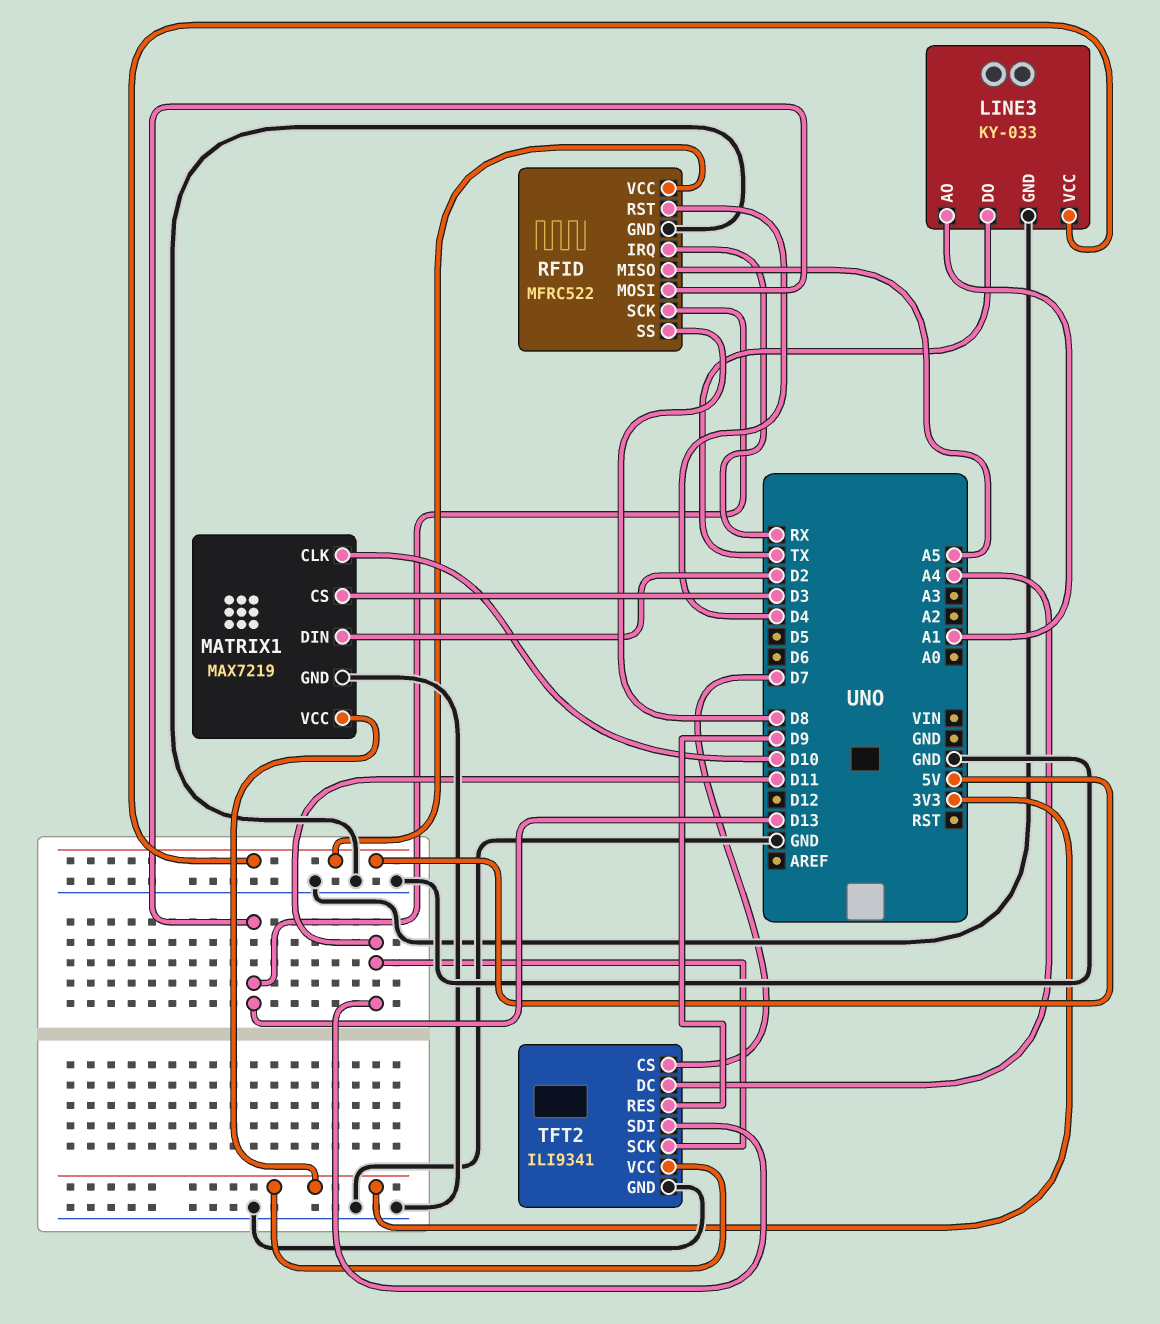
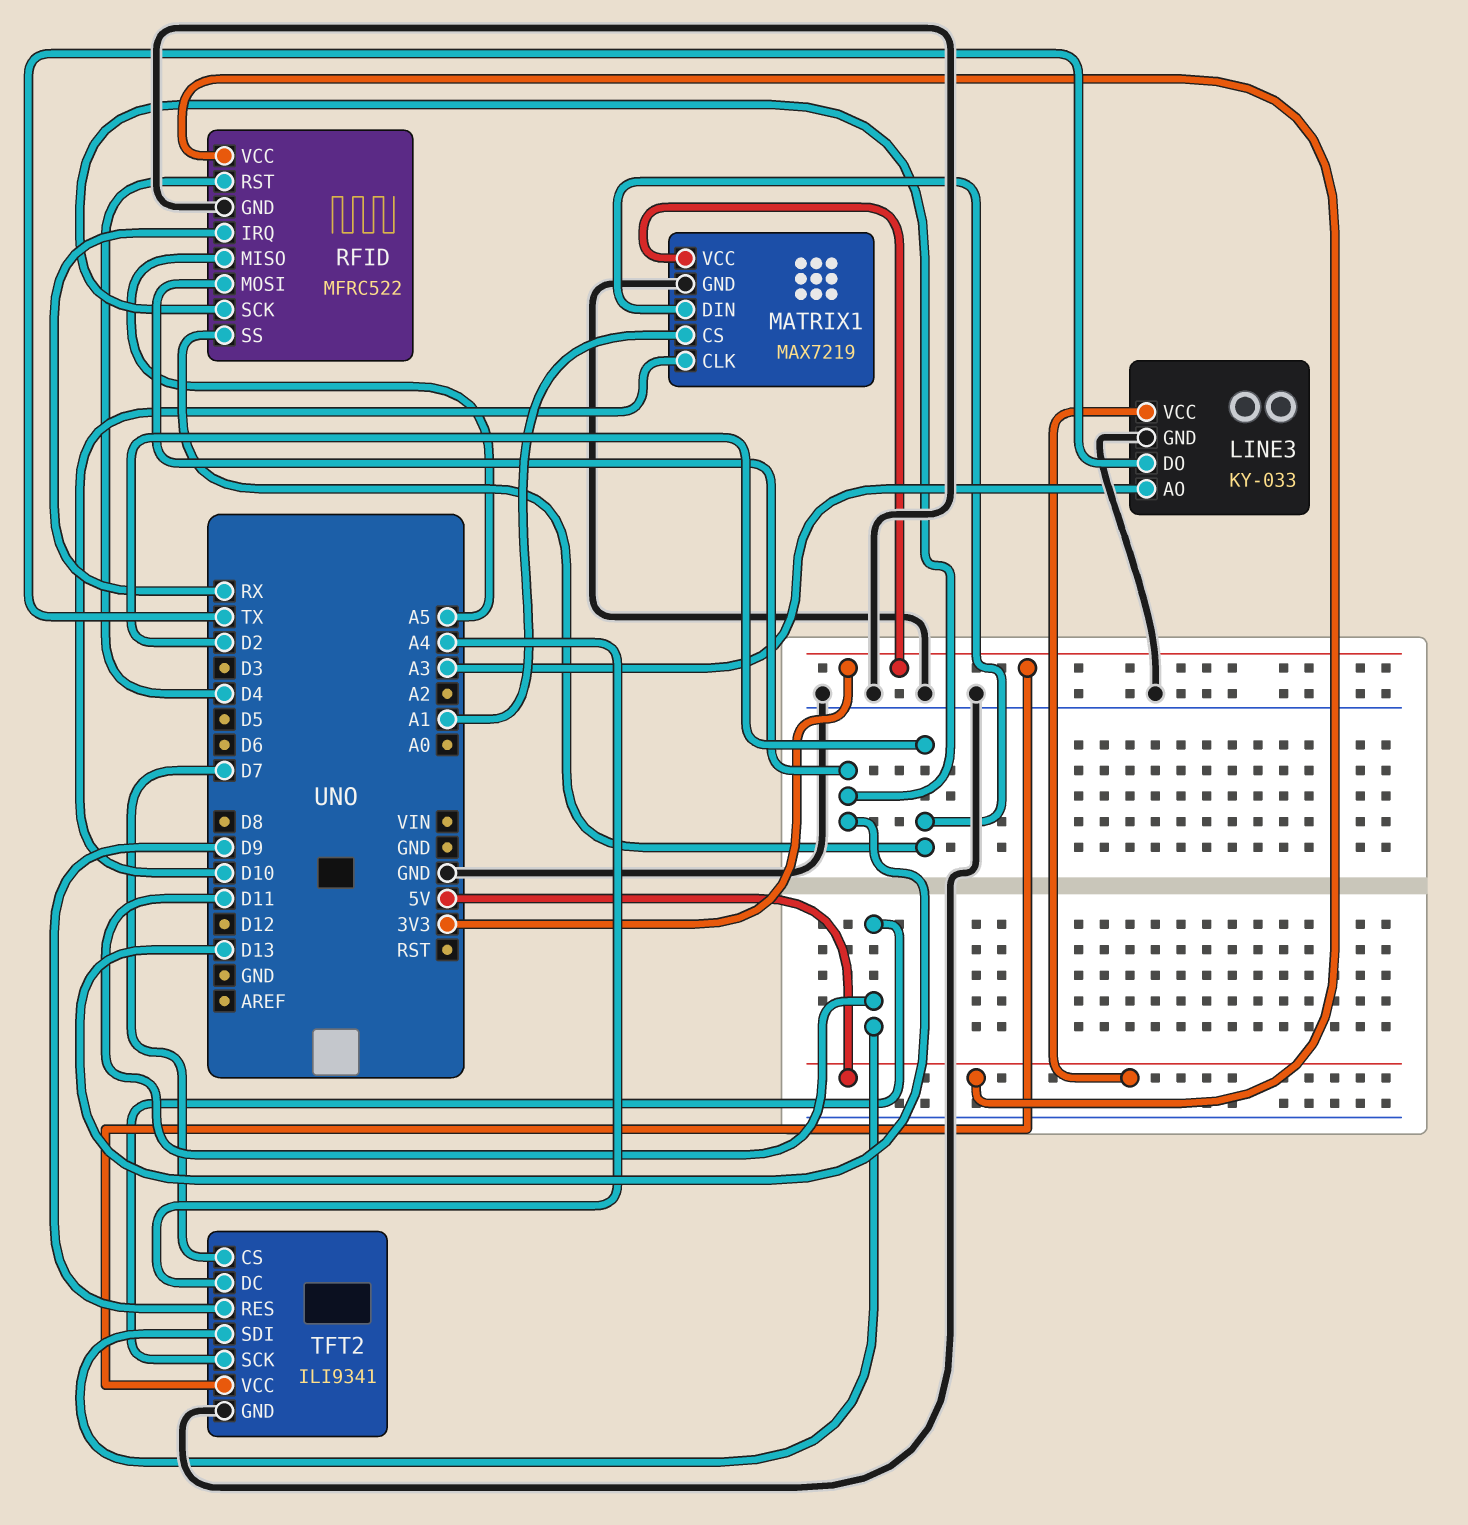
LINE3 pin AO: A1 -> A3
MATRIX1 pin CS: D3 -> A1
RFID pin SS: D8 -> D2

